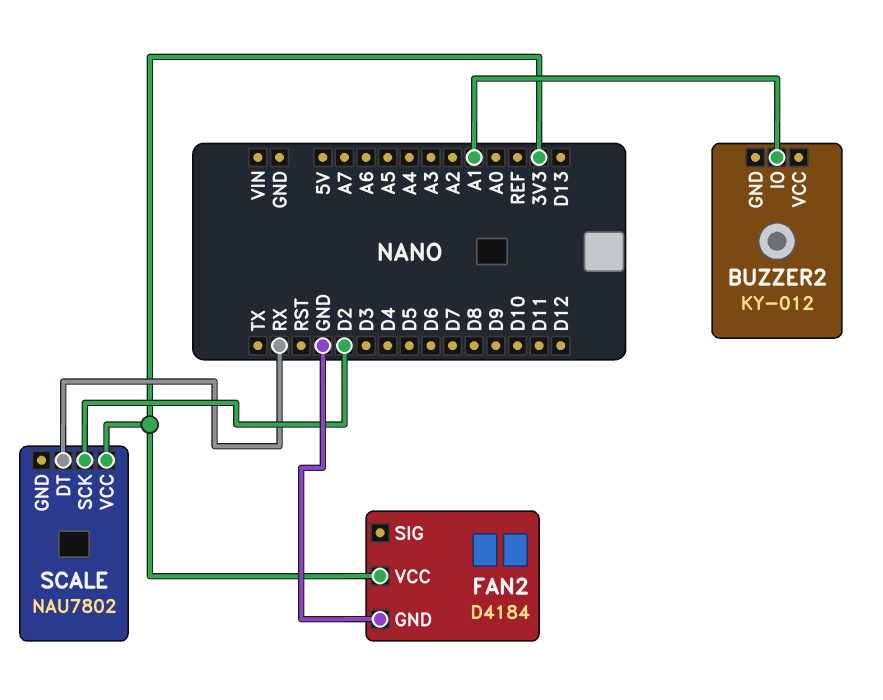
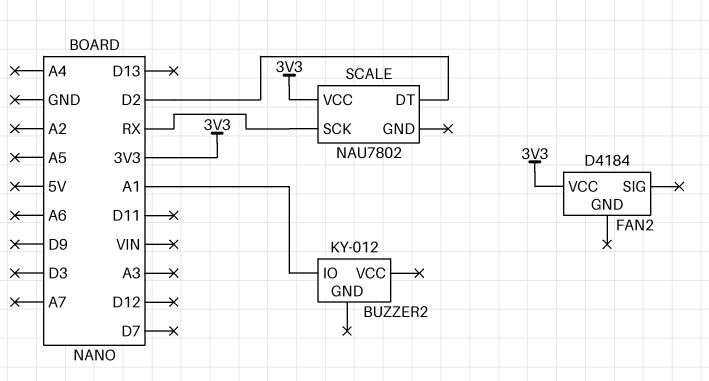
FAN2 pin GND: GND -> none
SCALE pin DT: RX -> D2
SCALE pin SCK: D2 -> RX

